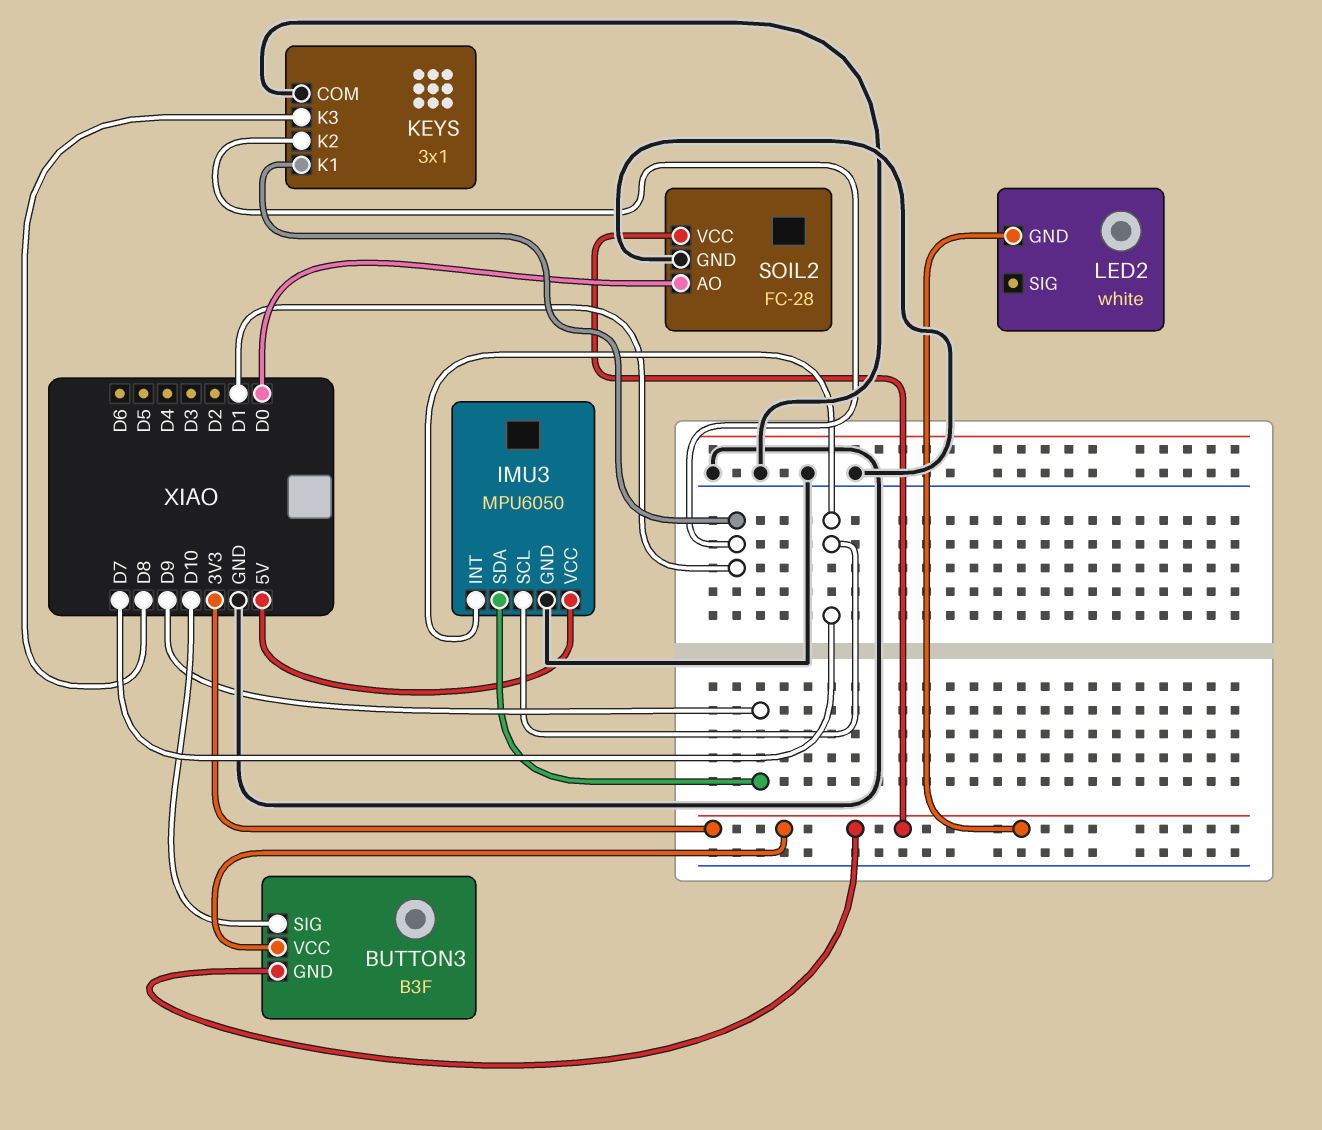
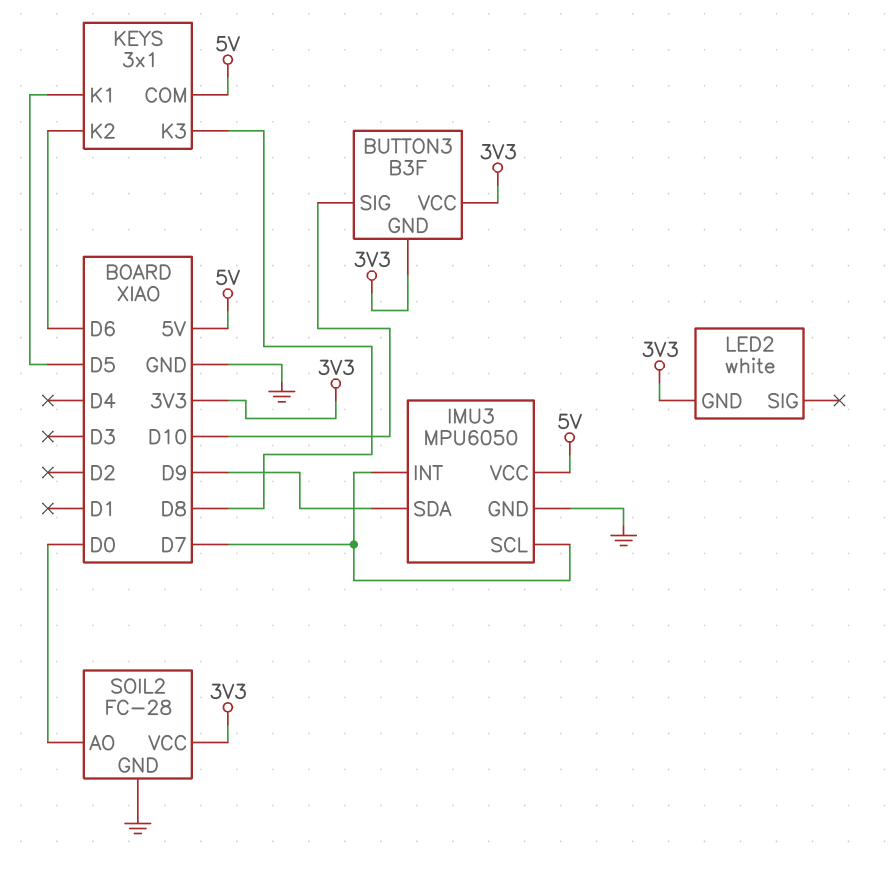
KEYS pin COM: GND -> 5V
KEYS pin K1: D1 -> D5
KEYS pin K2: D1 -> D6

